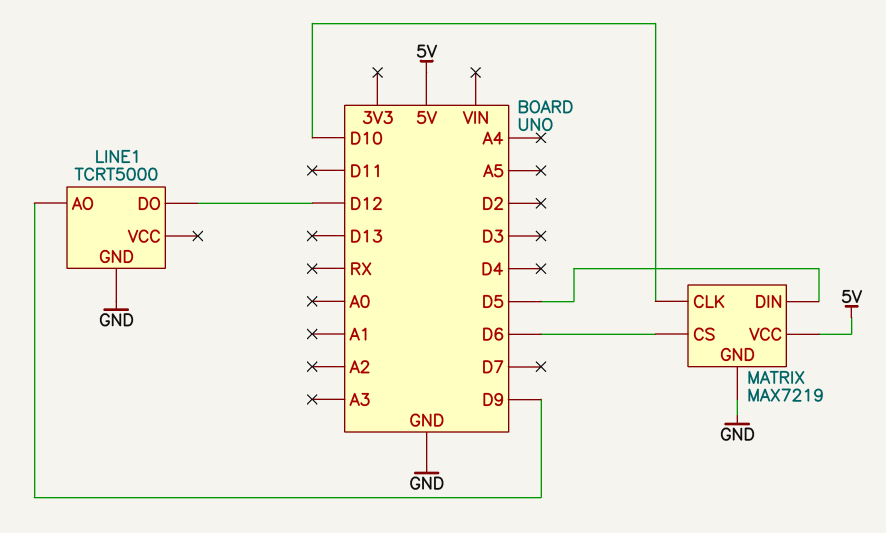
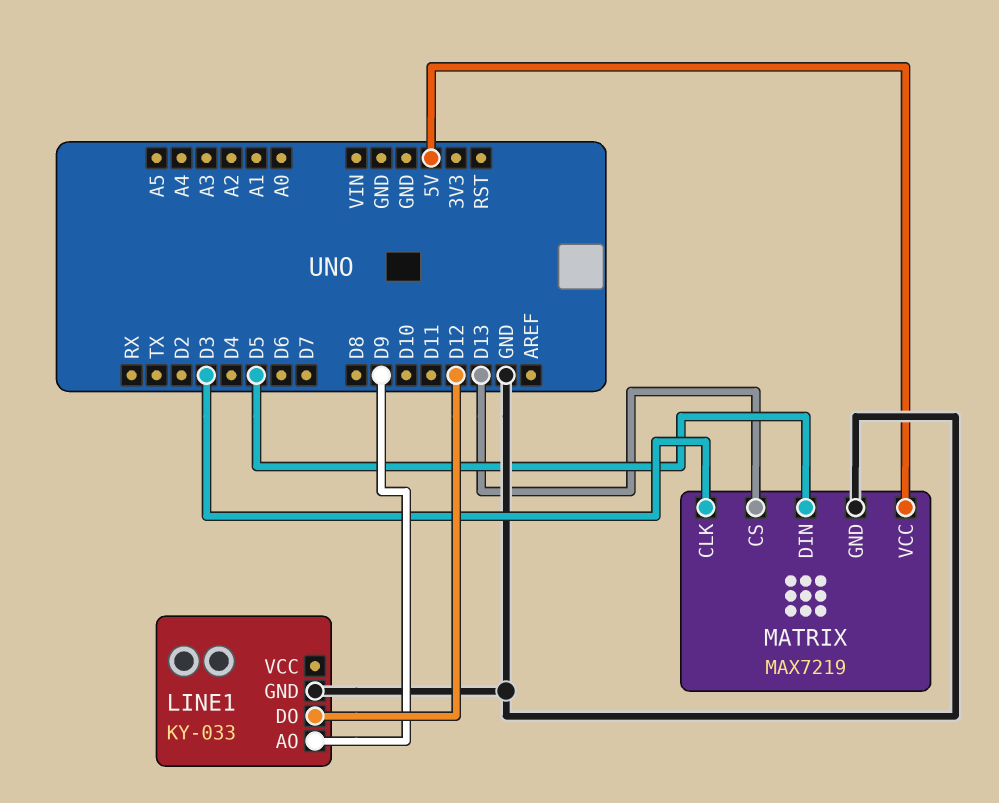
LINE1: TCRT5000 -> KY-033
MATRIX pin CLK: D10 -> D3
MATRIX pin CS: D6 -> D13

